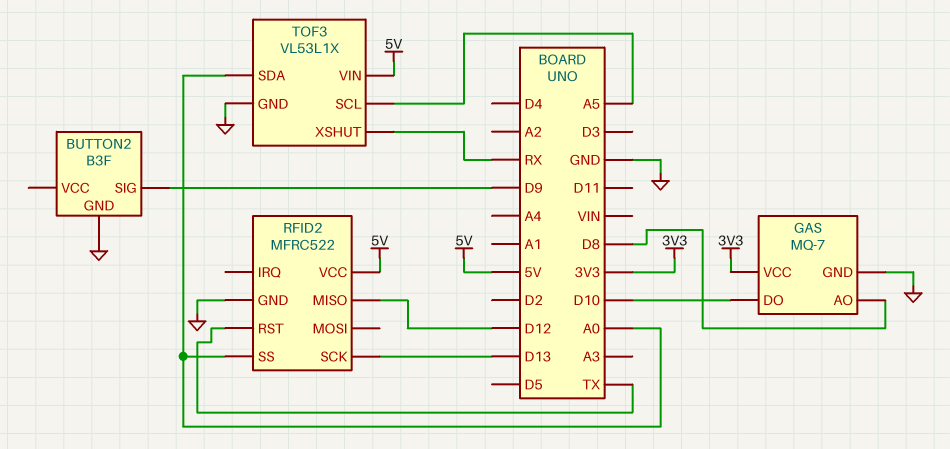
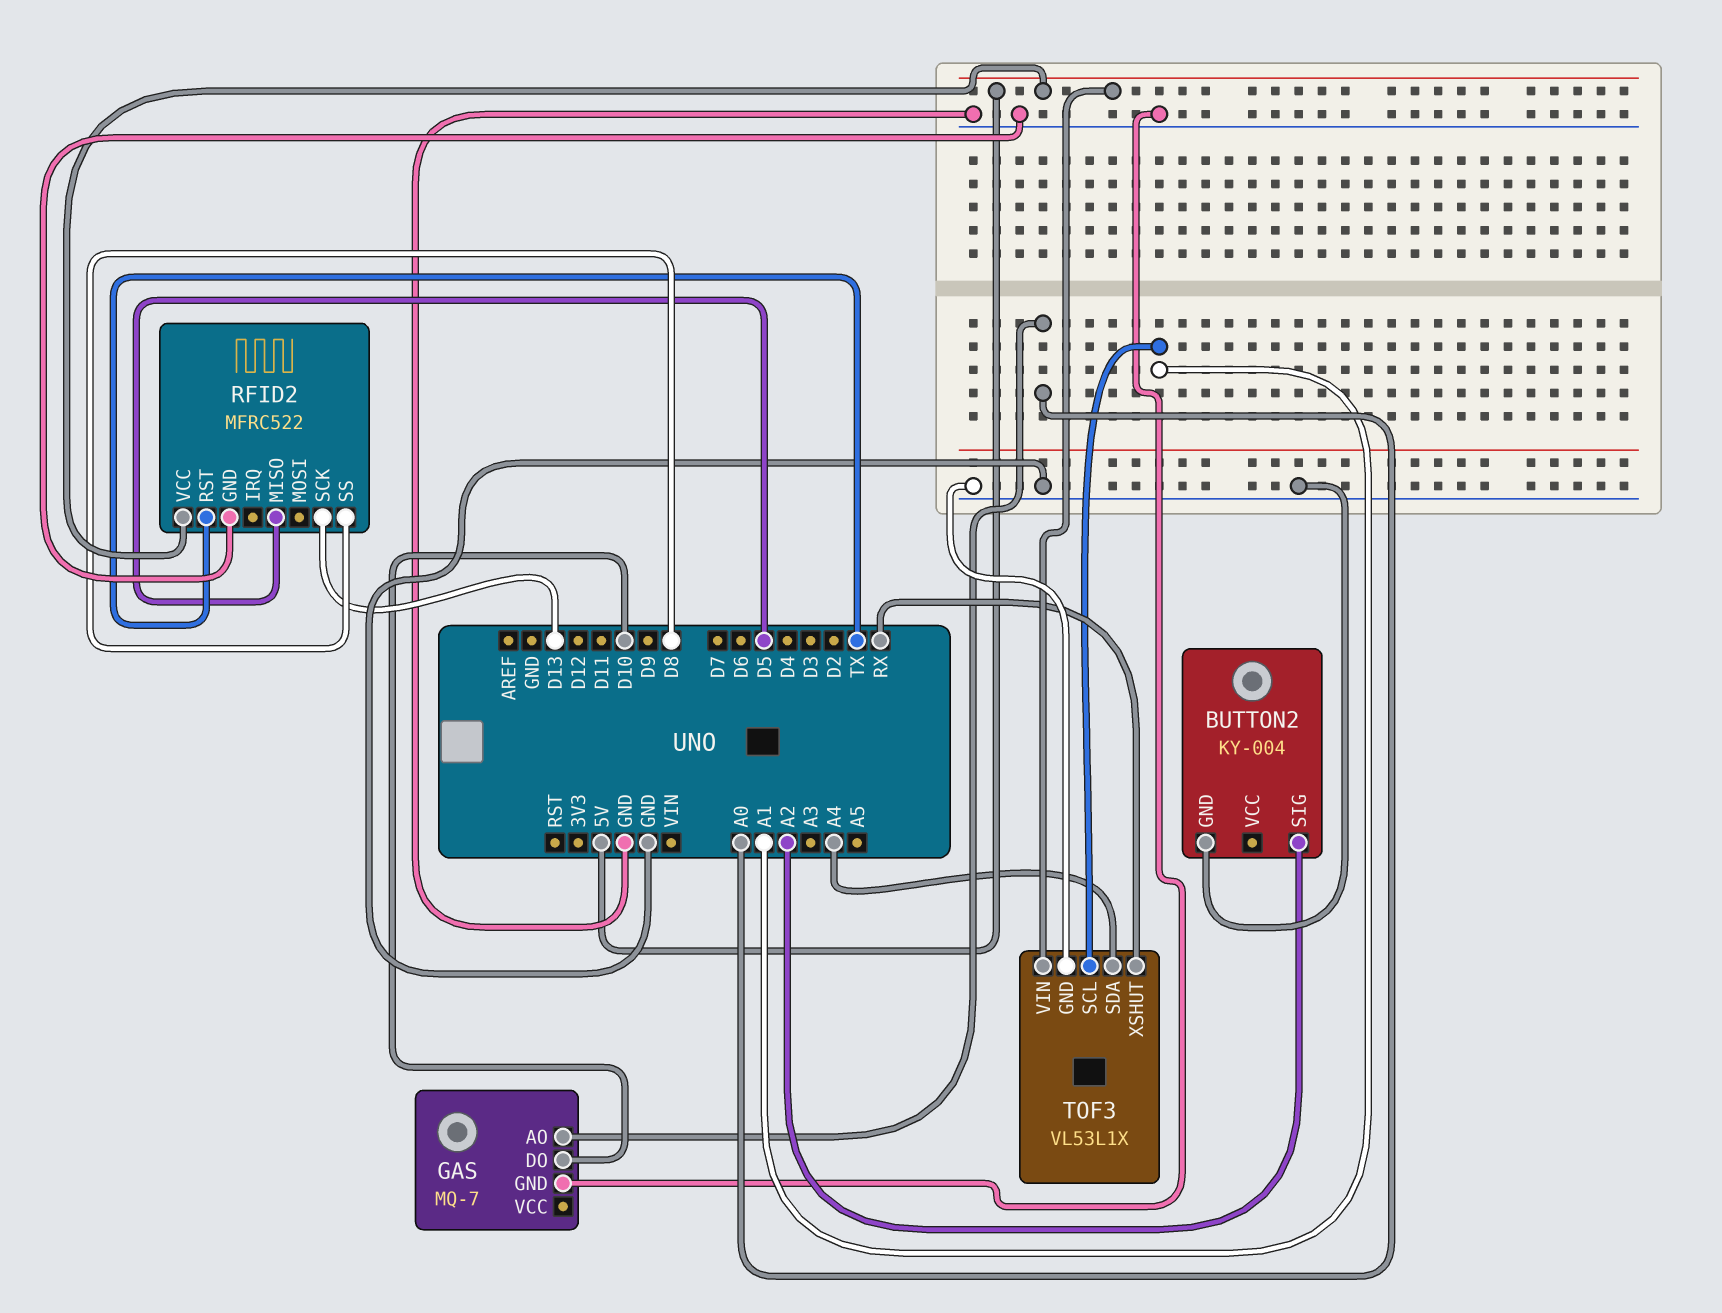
BUTTON2: B3F -> KY-004
BUTTON2 pin SIG: D9 -> A2
GAS pin AO: D8 -> A0
GAS pin VCC: 3V3 -> none
RFID2 pin MISO: D12 -> D5
RFID2 pin SS: A0 -> D8
TOF3 pin SCL: A5 -> A1
TOF3 pin SDA: A0 -> A4

